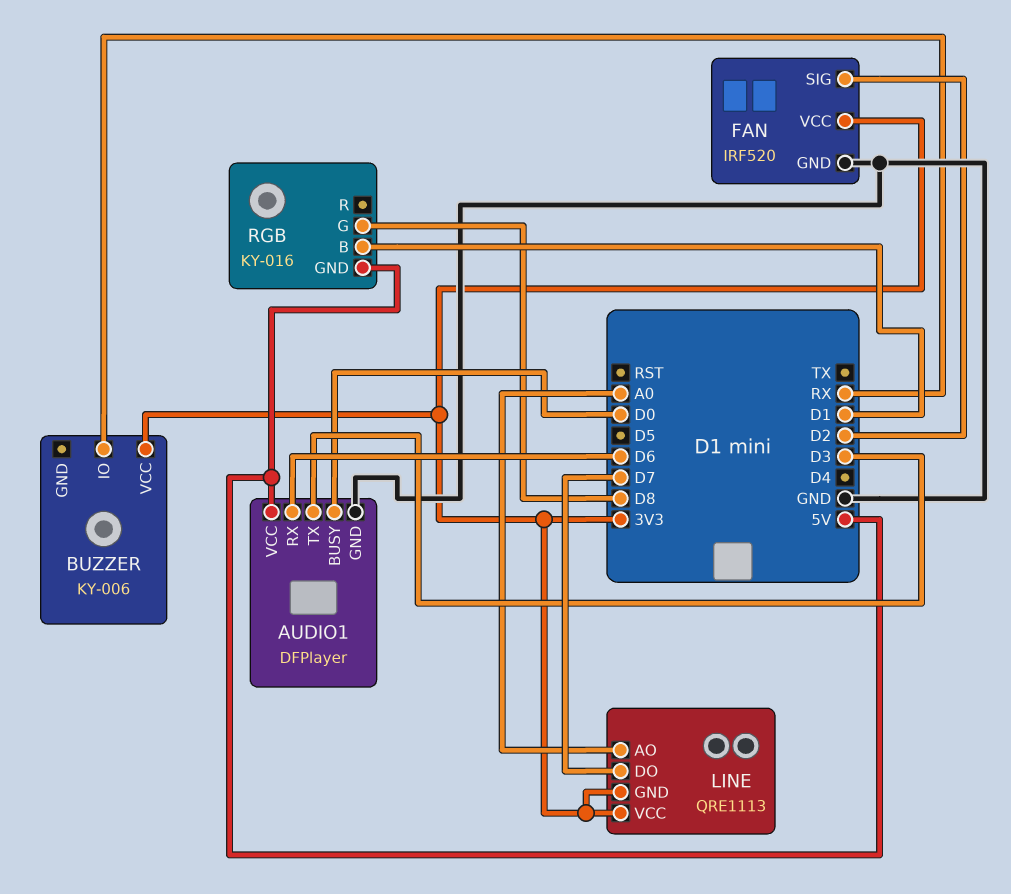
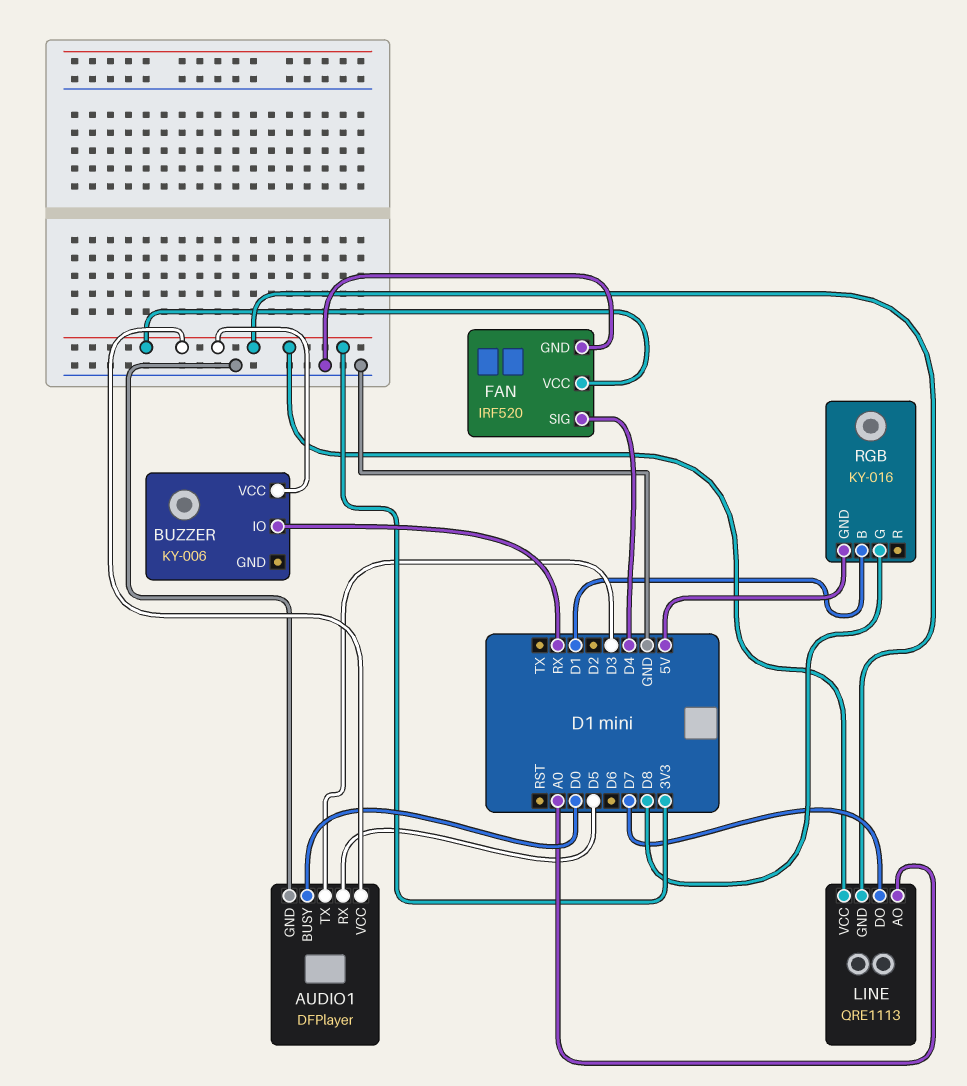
AUDIO1 pin RX: D6 -> D5
AUDIO1 pin VCC: 5V -> 3V3
FAN pin SIG: D2 -> D4

